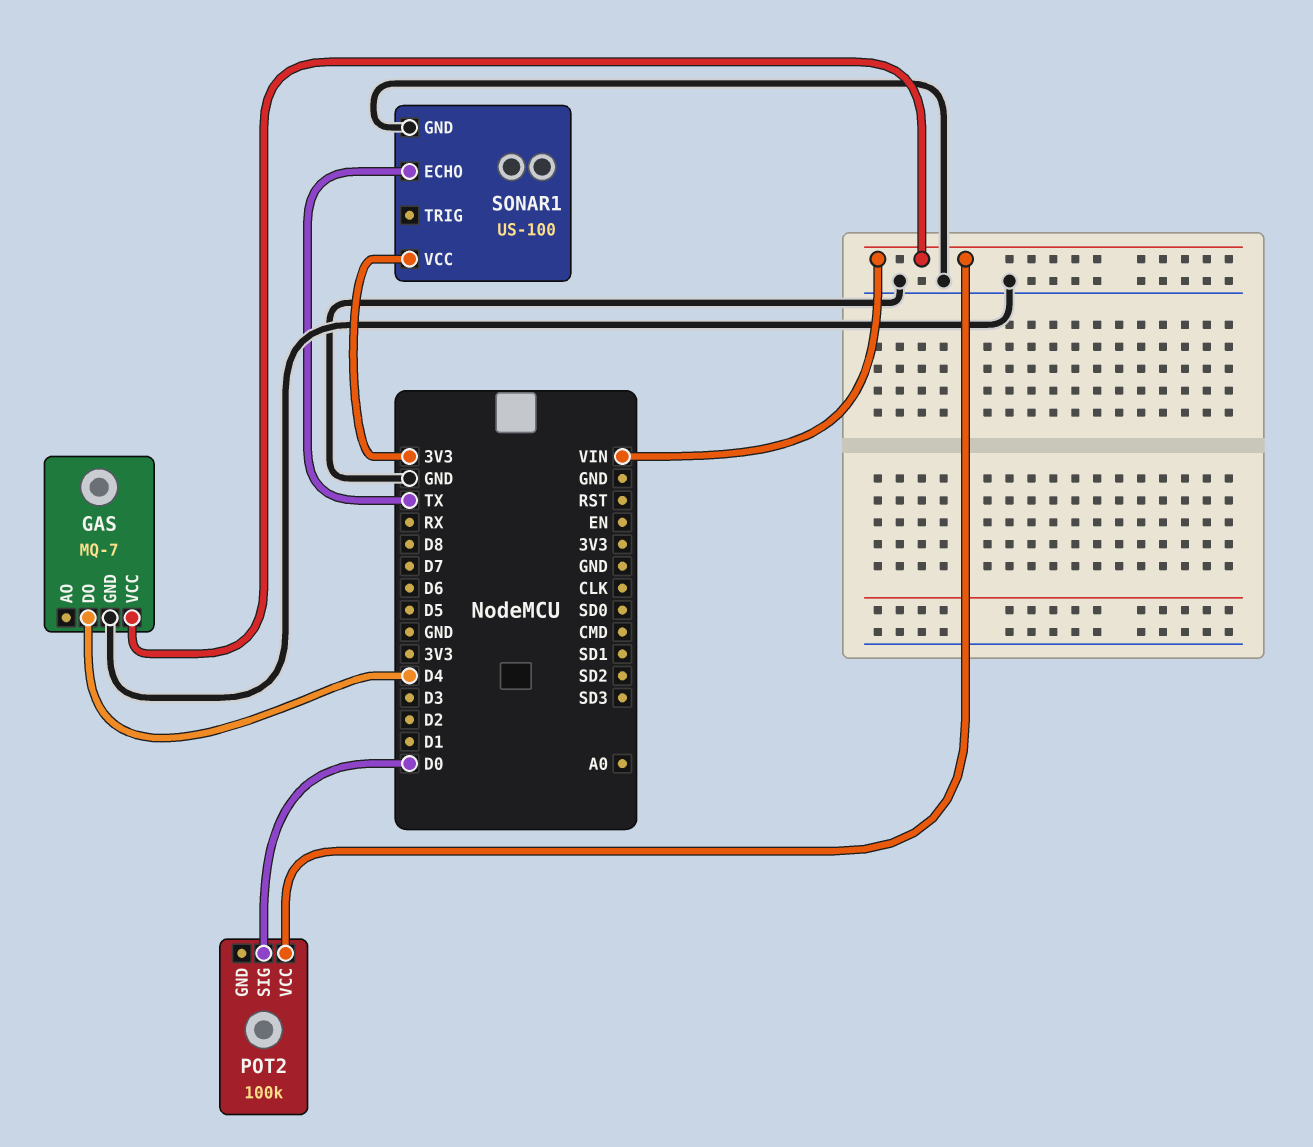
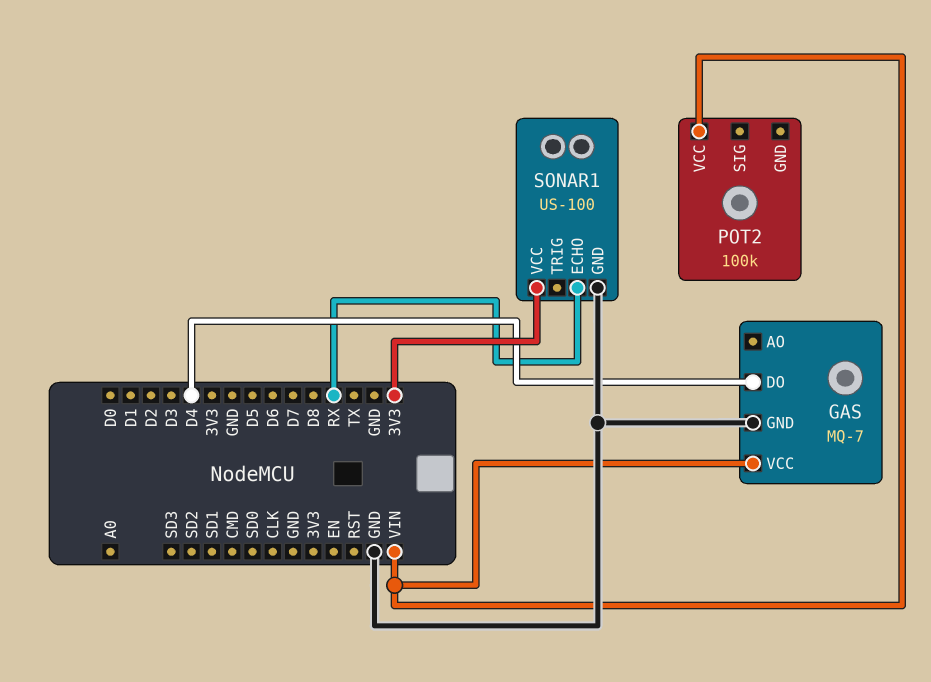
POT2 pin SIG: D0 -> none
SONAR1 pin ECHO: TX -> RX

